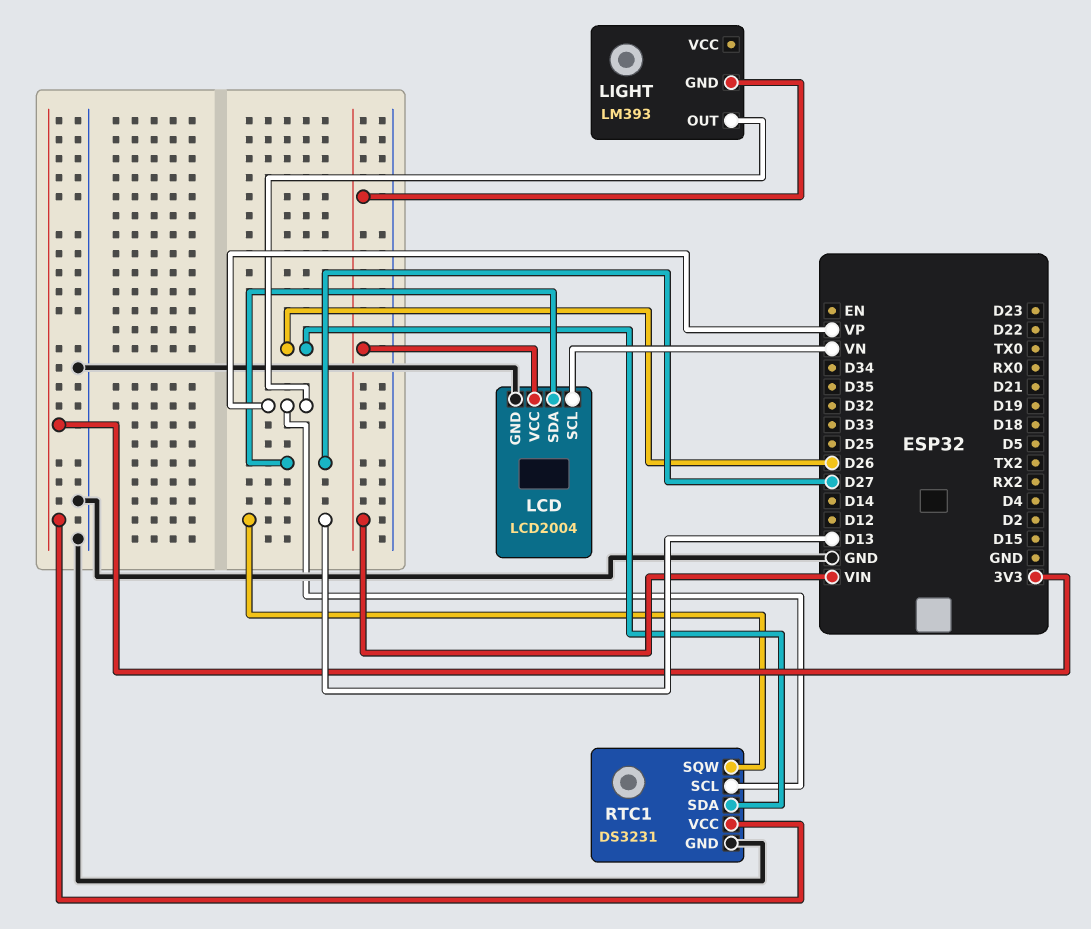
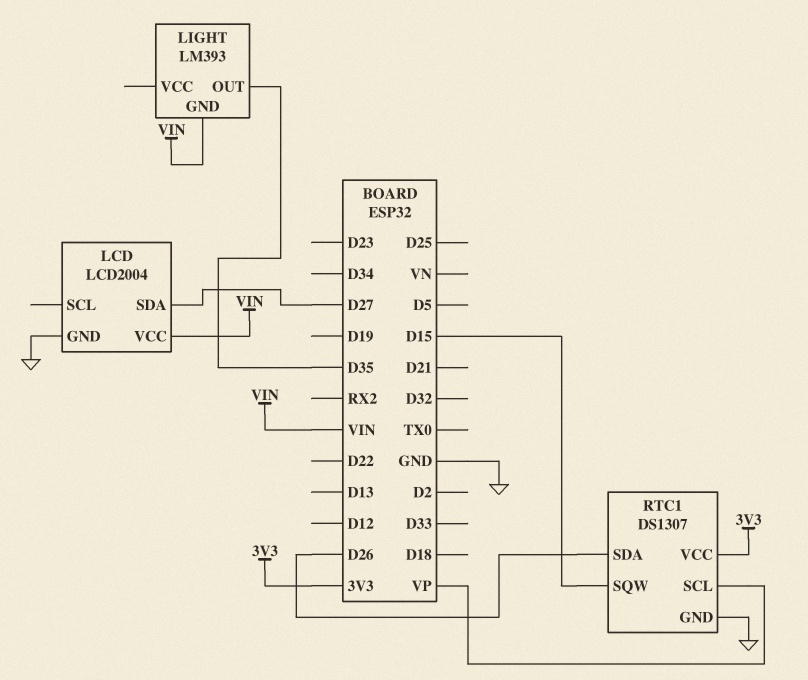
LCD pin SCL: VN -> none
LIGHT pin OUT: VP -> D35
RTC1: DS3231 -> DS1307
RTC1 pin SQW: D13 -> D15

